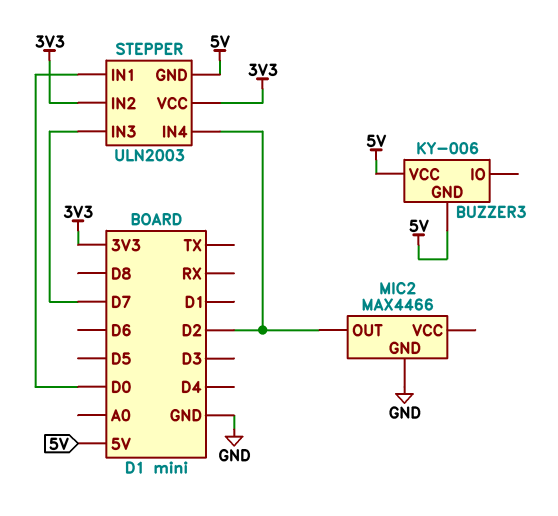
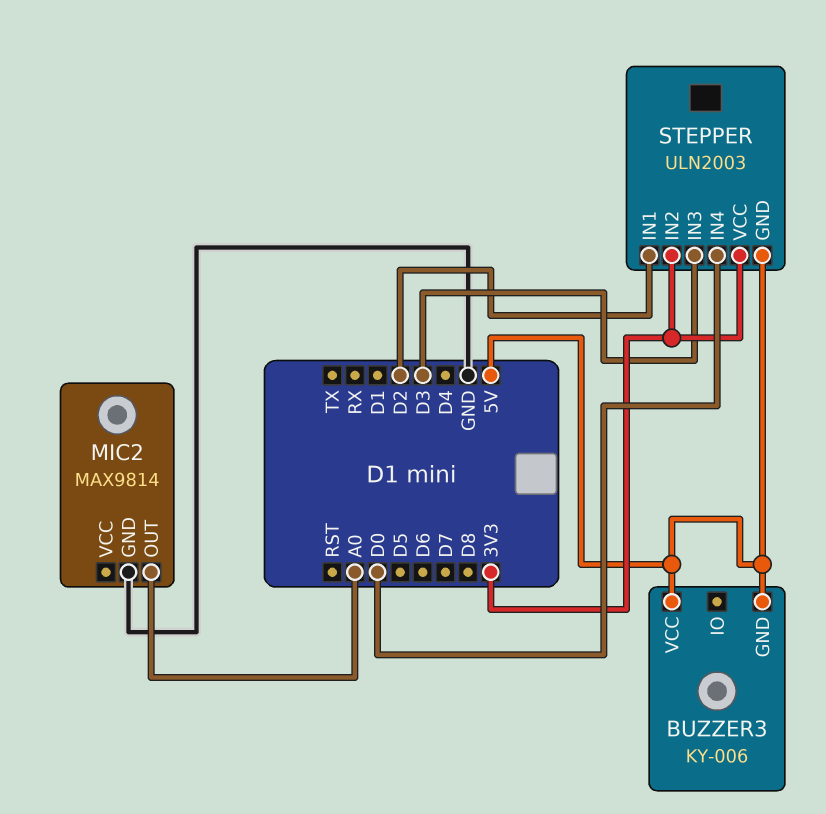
MIC2: MAX4466 -> MAX9814
MIC2 pin OUT: D2 -> A0
STEPPER pin IN1: D0 -> D2
STEPPER pin IN3: D7 -> D3
STEPPER pin IN4: D2 -> D0

